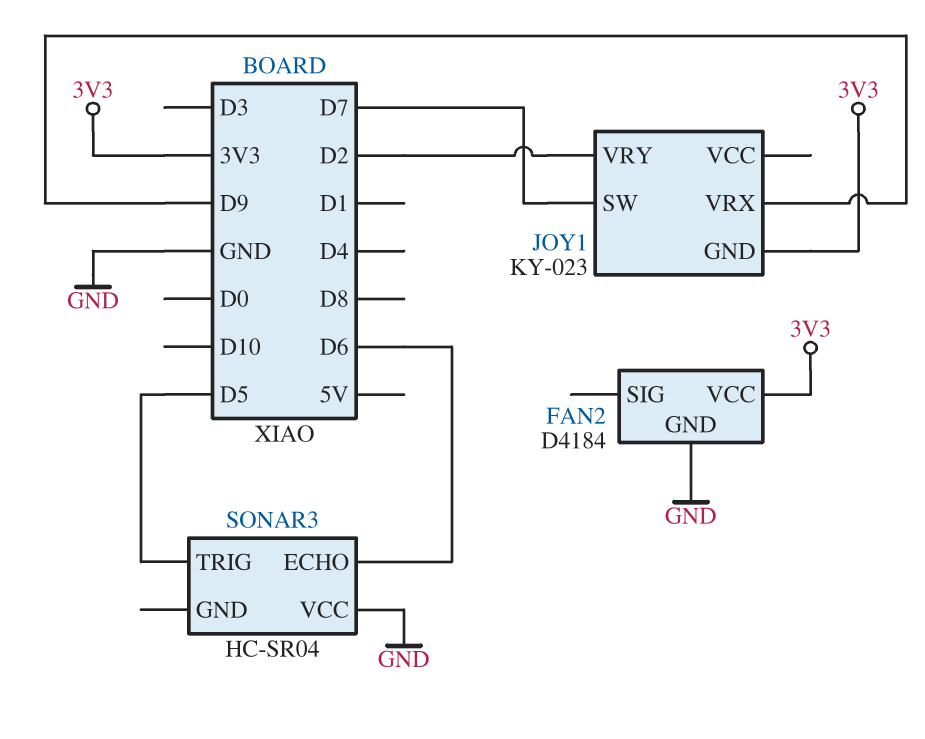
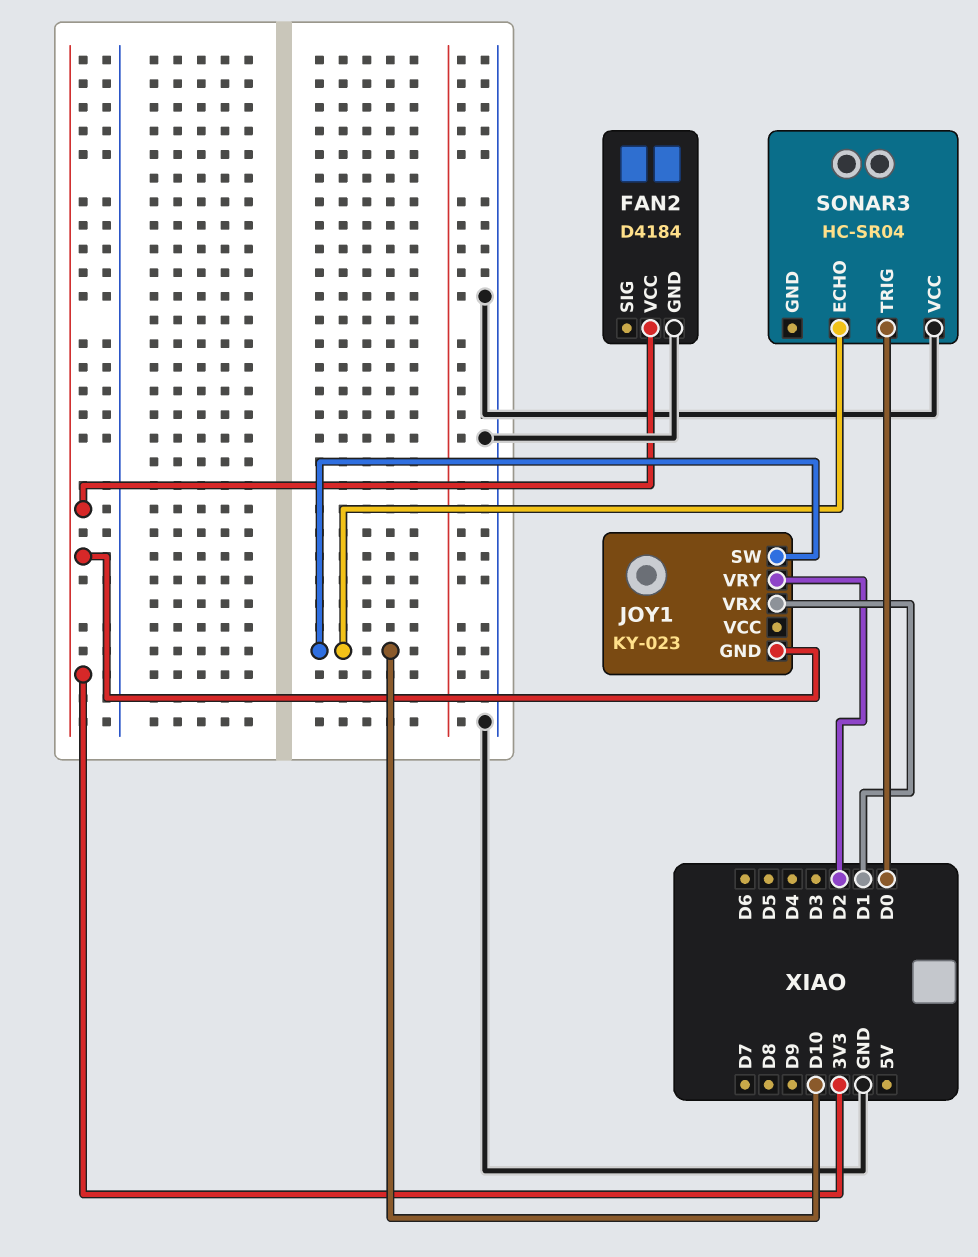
JOY1 pin SW: D7 -> D10
JOY1 pin VRX: D9 -> D1
SONAR3 pin ECHO: D6 -> D10
SONAR3 pin TRIG: D5 -> D0

